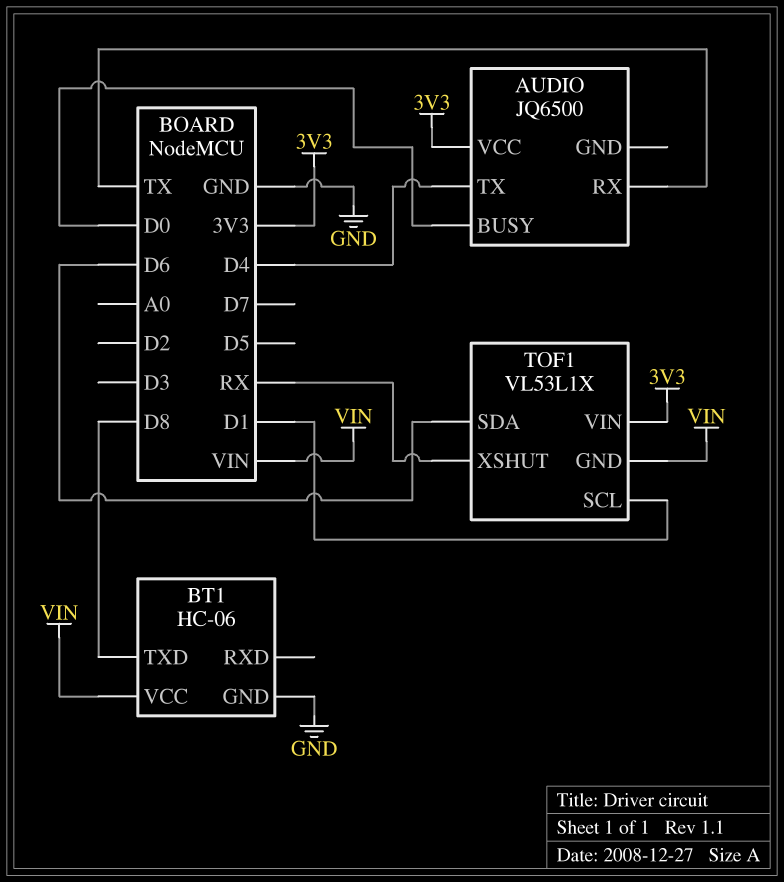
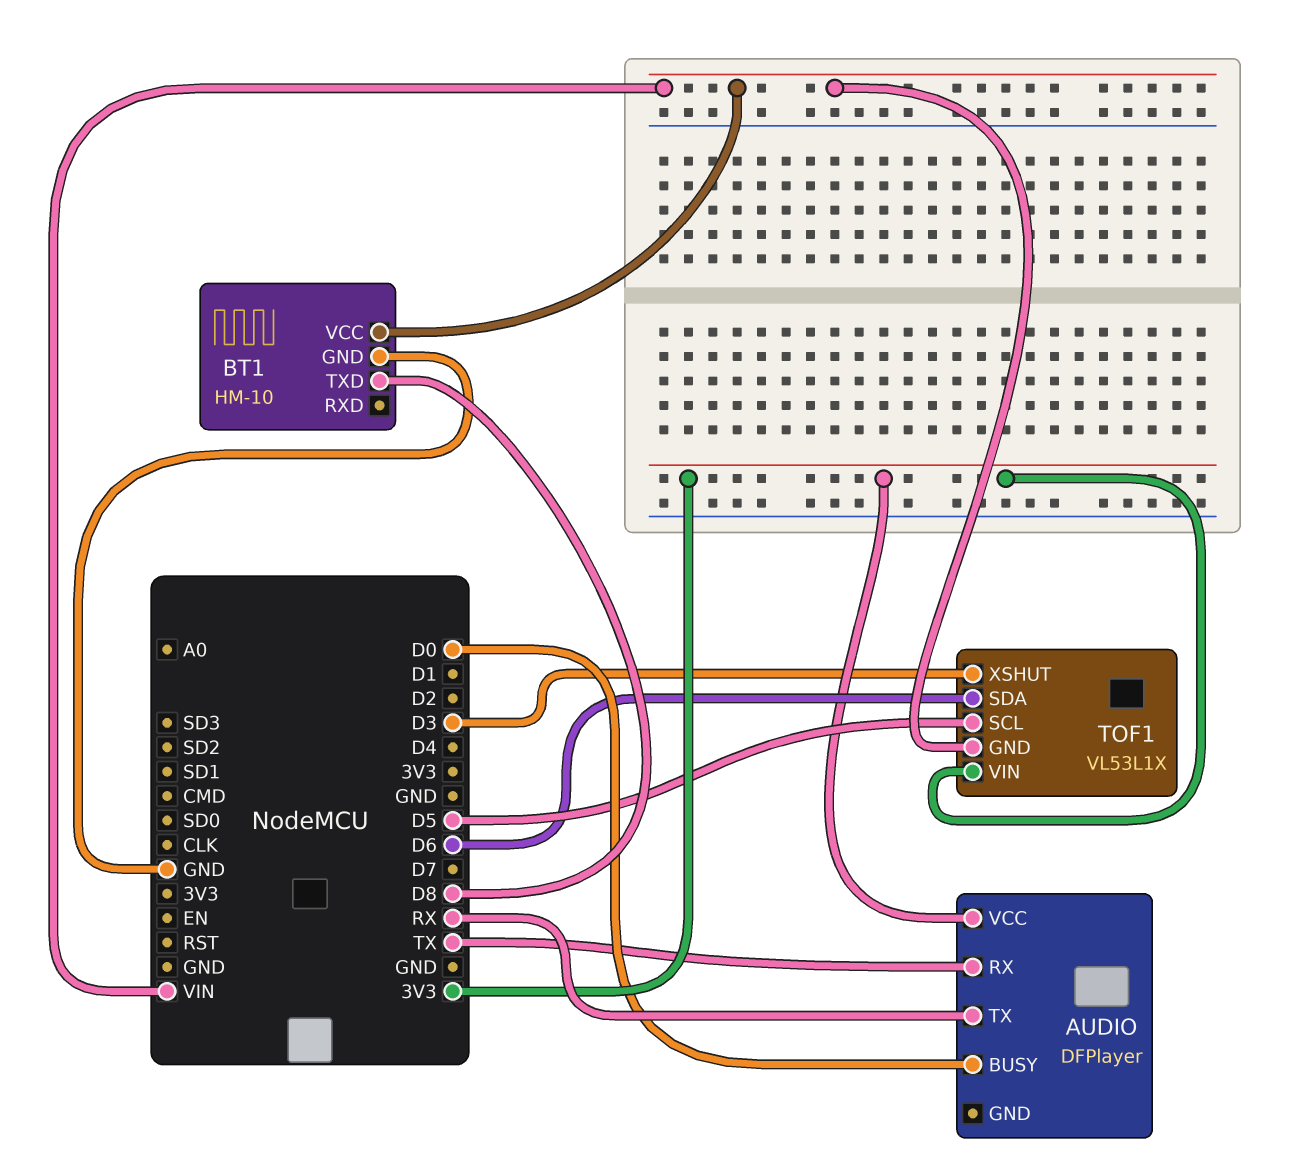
AUDIO: JQ6500 -> DFPlayer
AUDIO pin TX: D4 -> RX
BT1: HC-06 -> HM-10
TOF1 pin SCL: D1 -> D5
TOF1 pin XSHUT: RX -> D3

